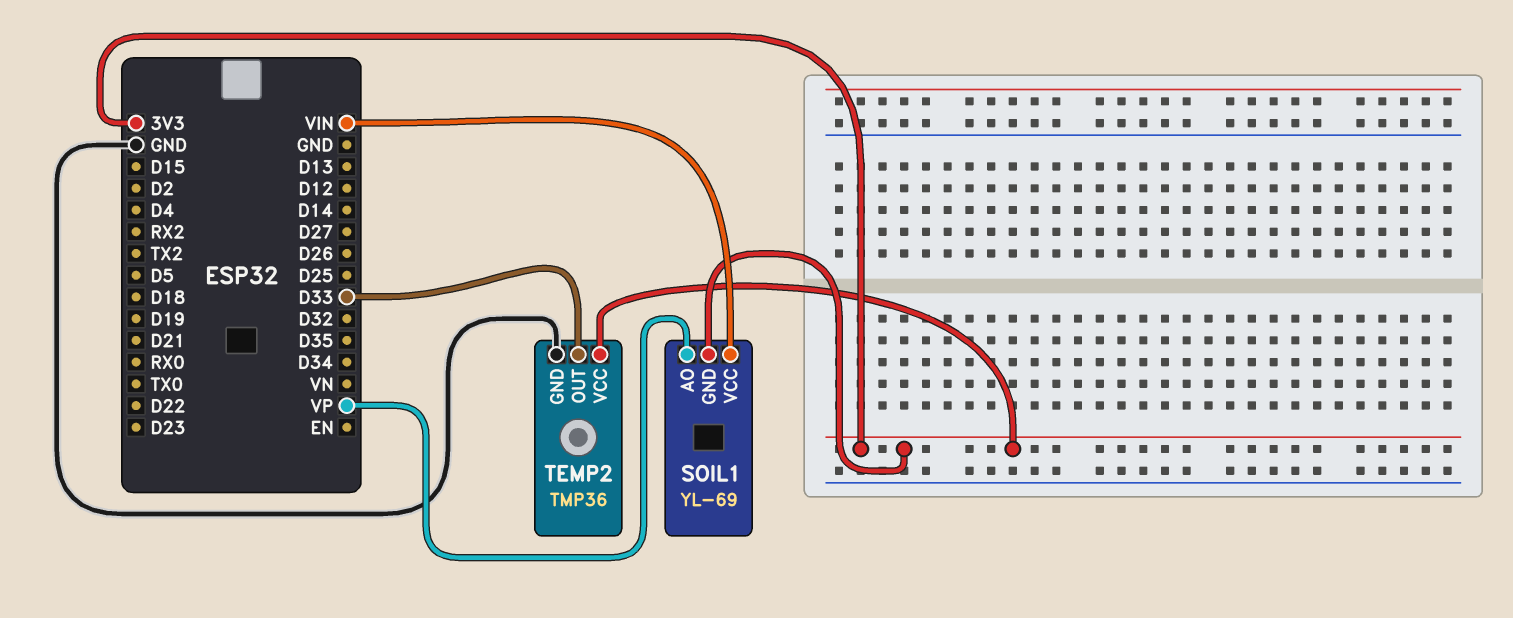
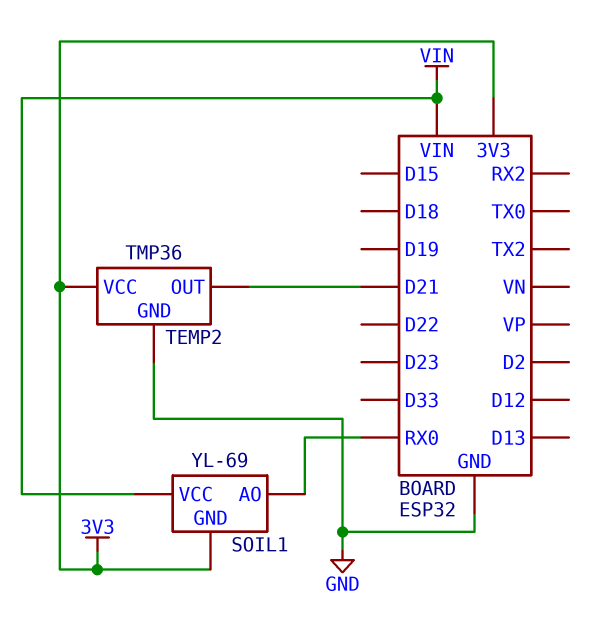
SOIL1 pin AO: VP -> RX0
TEMP2 pin OUT: D33 -> D21

